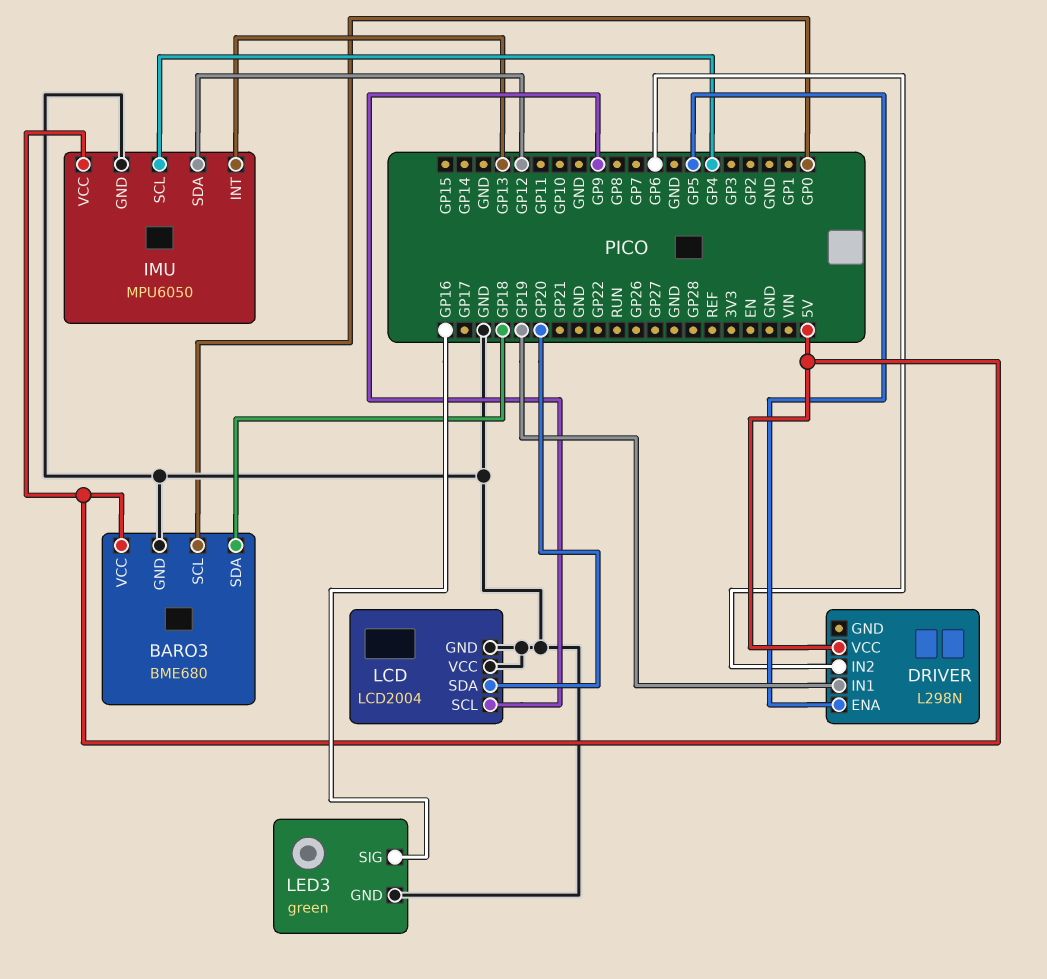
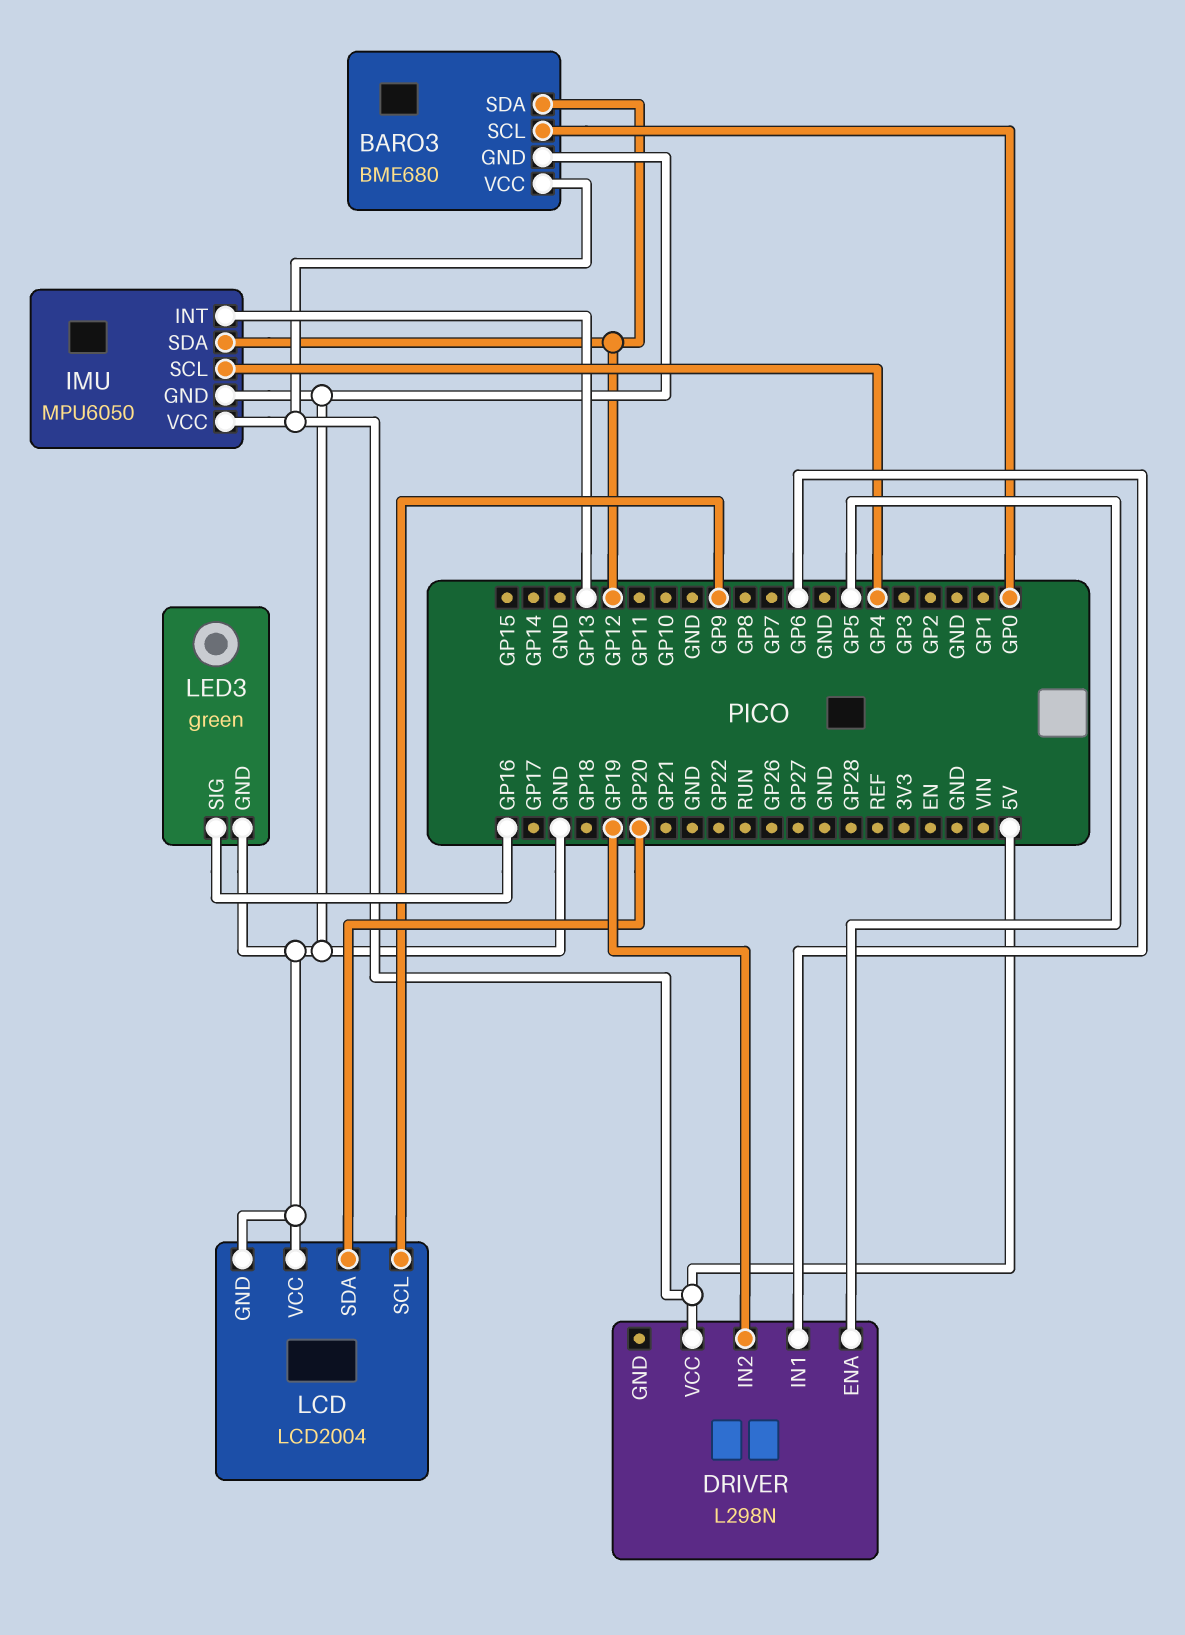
BARO3 pin SDA: GP18 -> GP12
DRIVER pin IN1: GP19 -> GP6
DRIVER pin IN2: GP6 -> GP19

